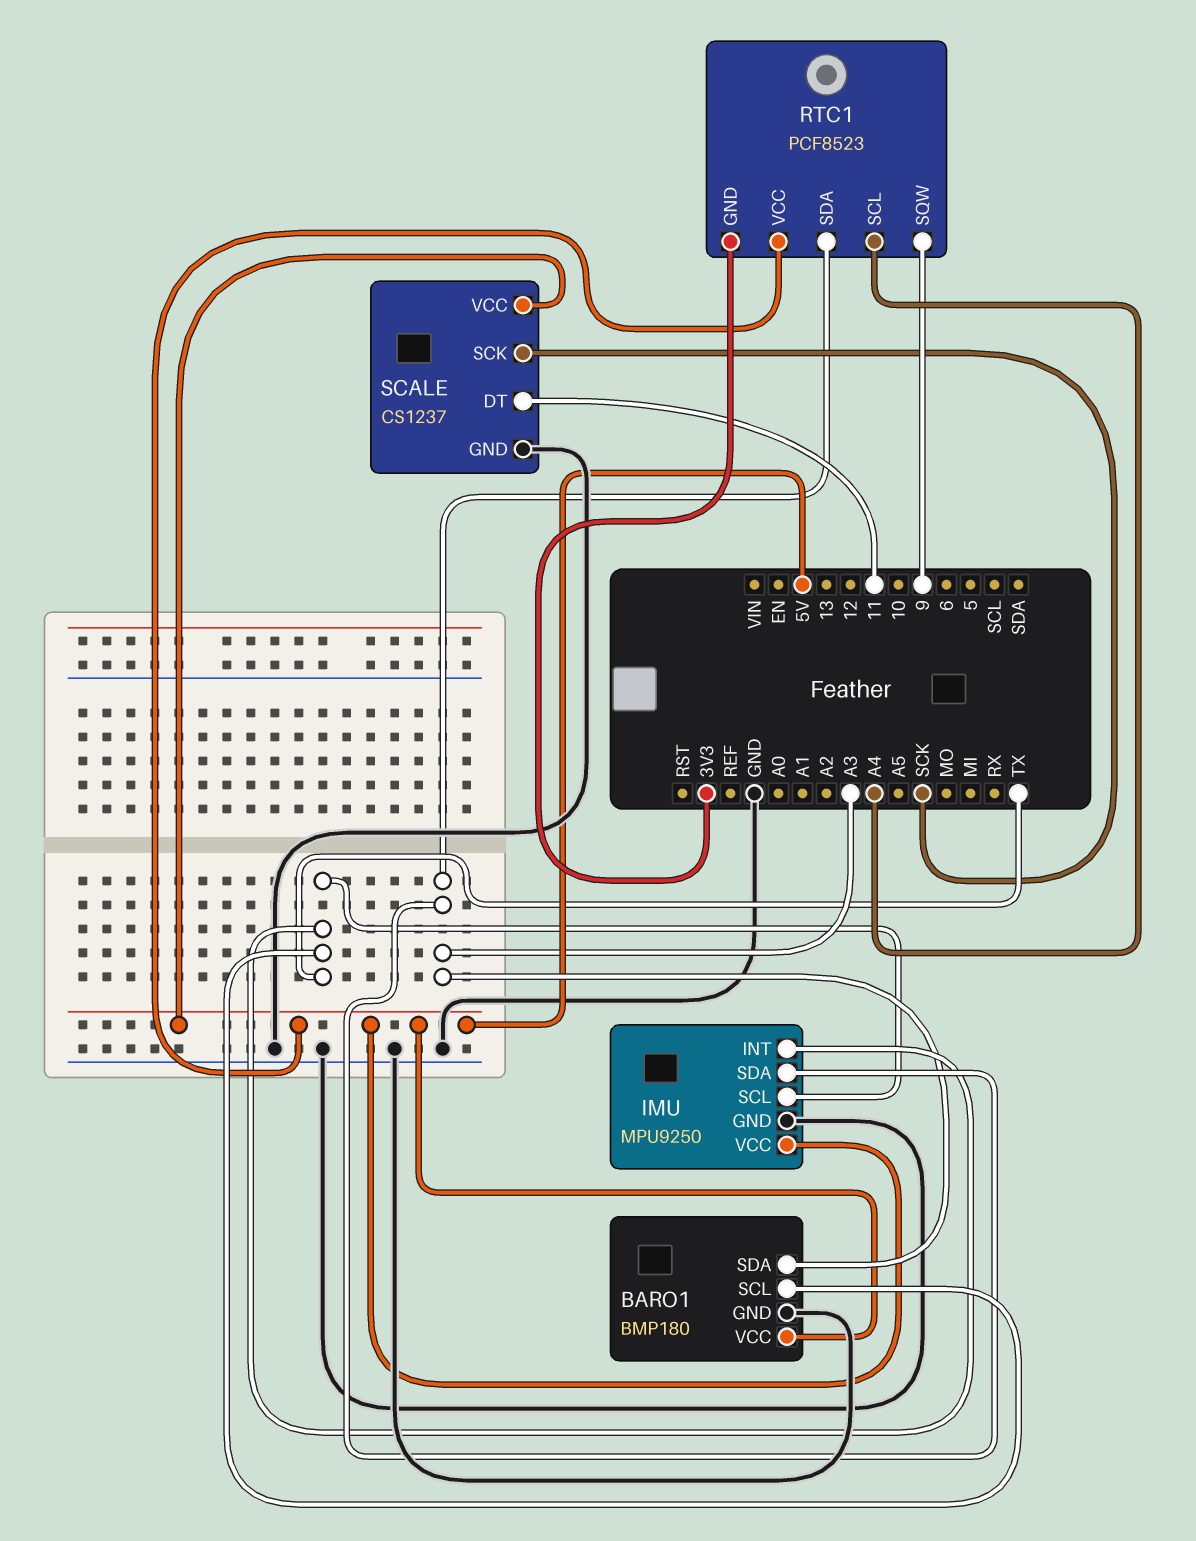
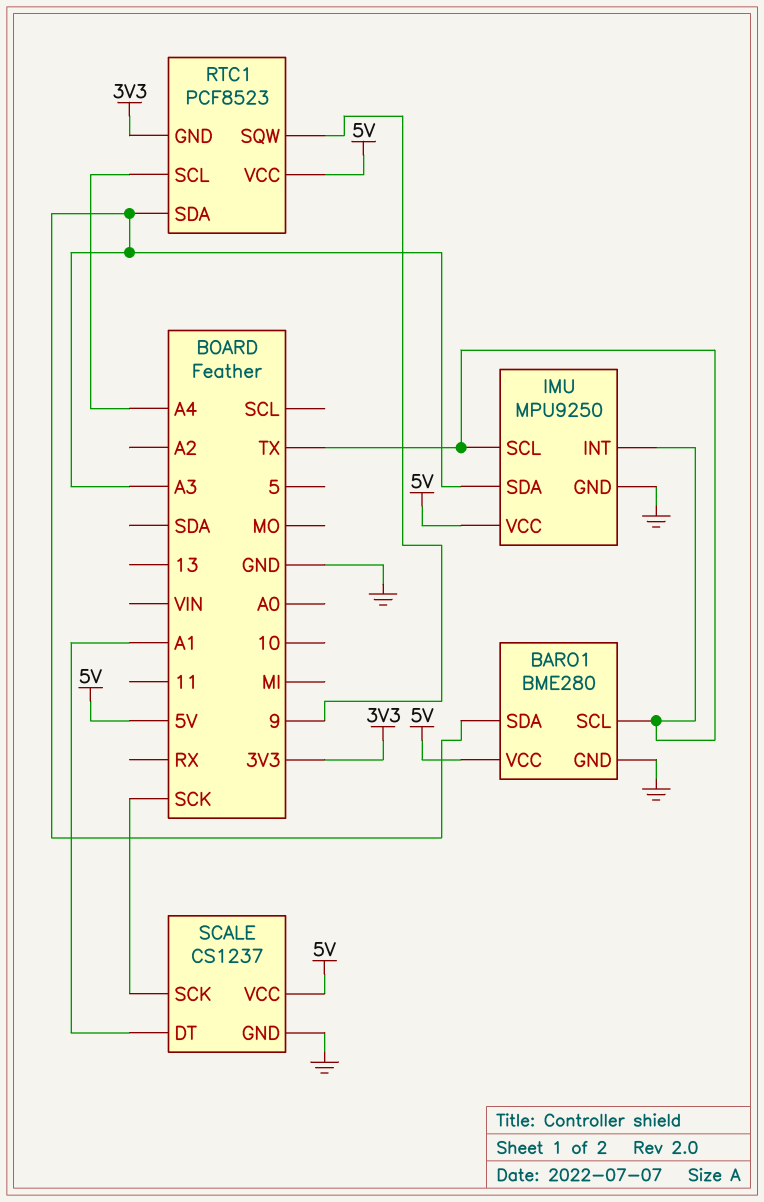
BARO1: BMP180 -> BME280
SCALE pin DT: 11 -> A1

